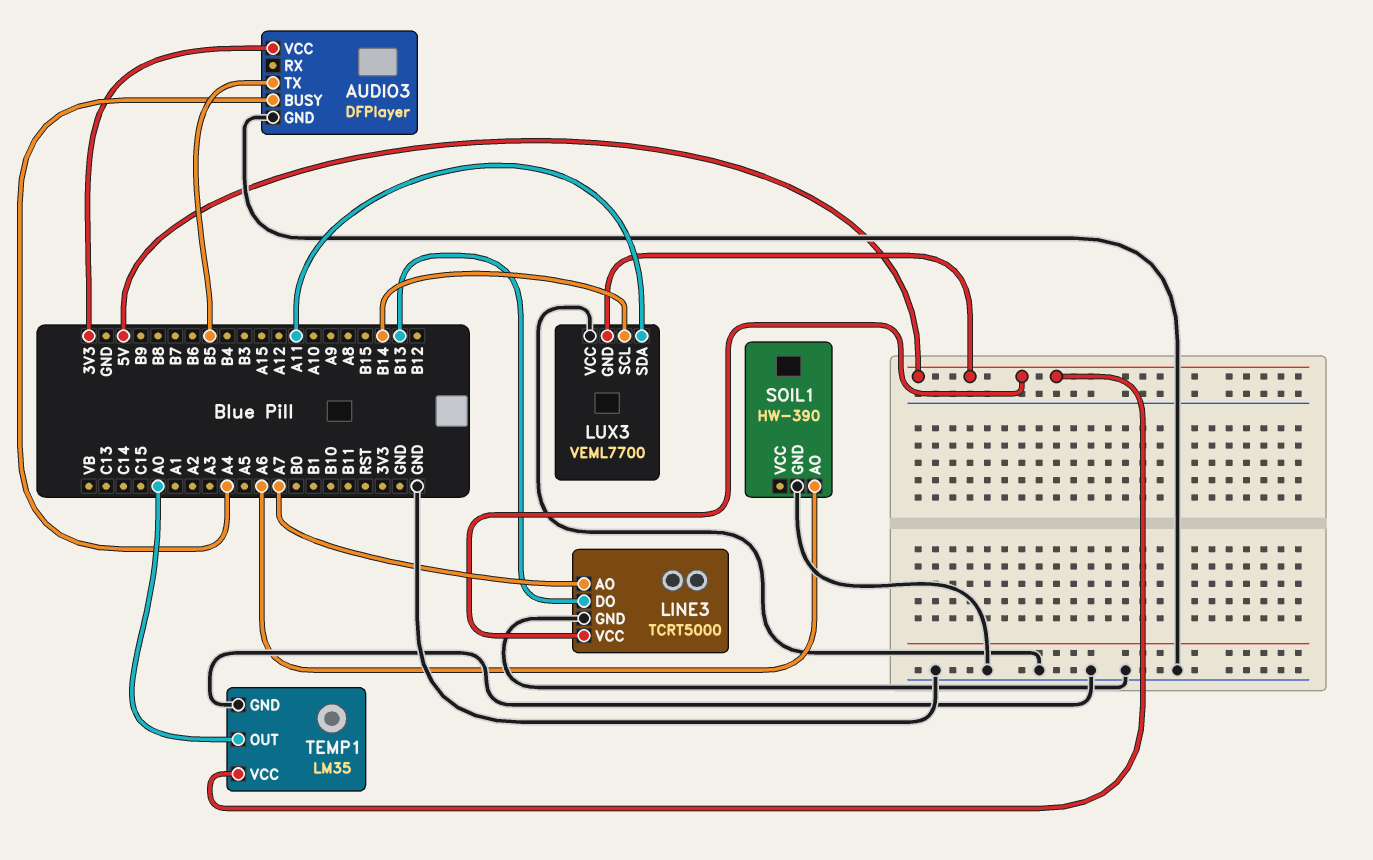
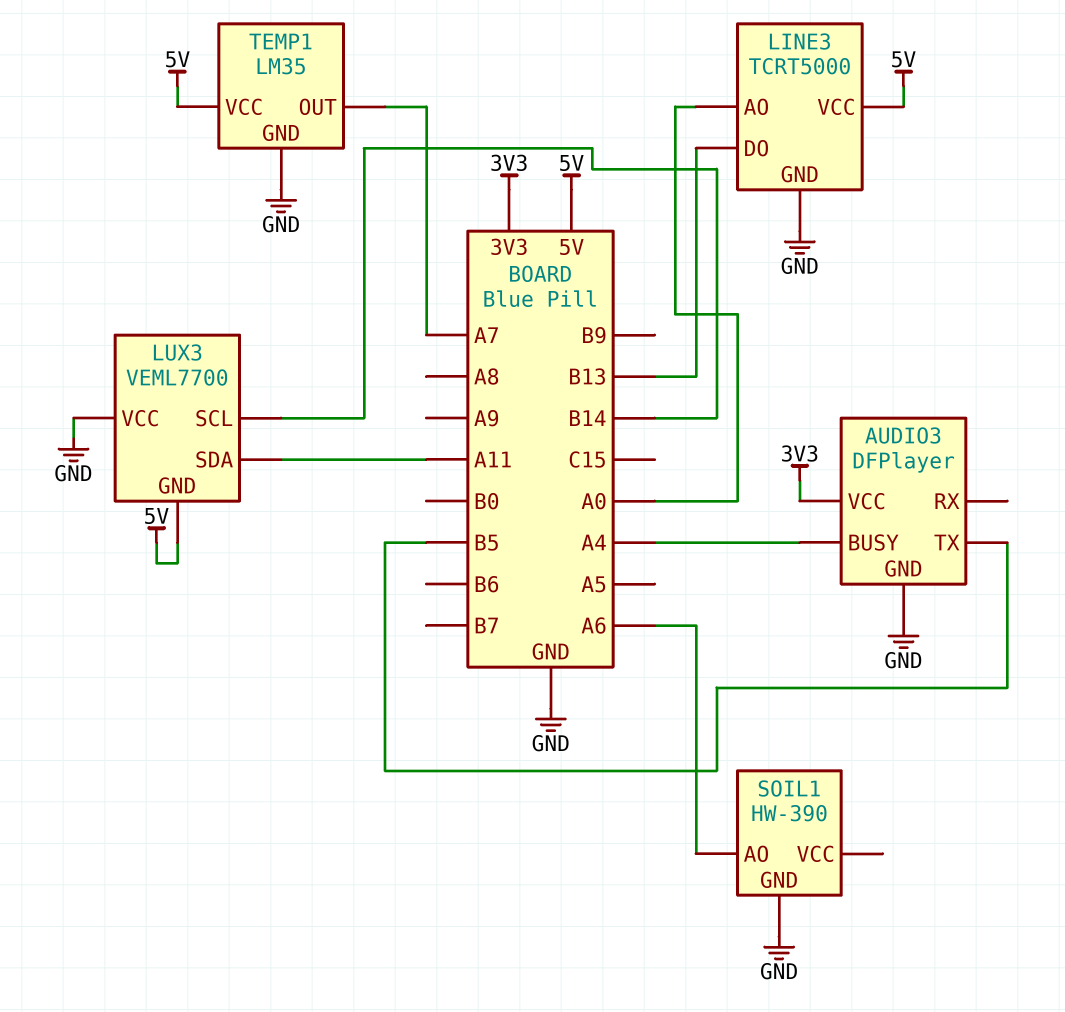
LINE3 pin AO: A7 -> A0
TEMP1 pin OUT: A0 -> A7

